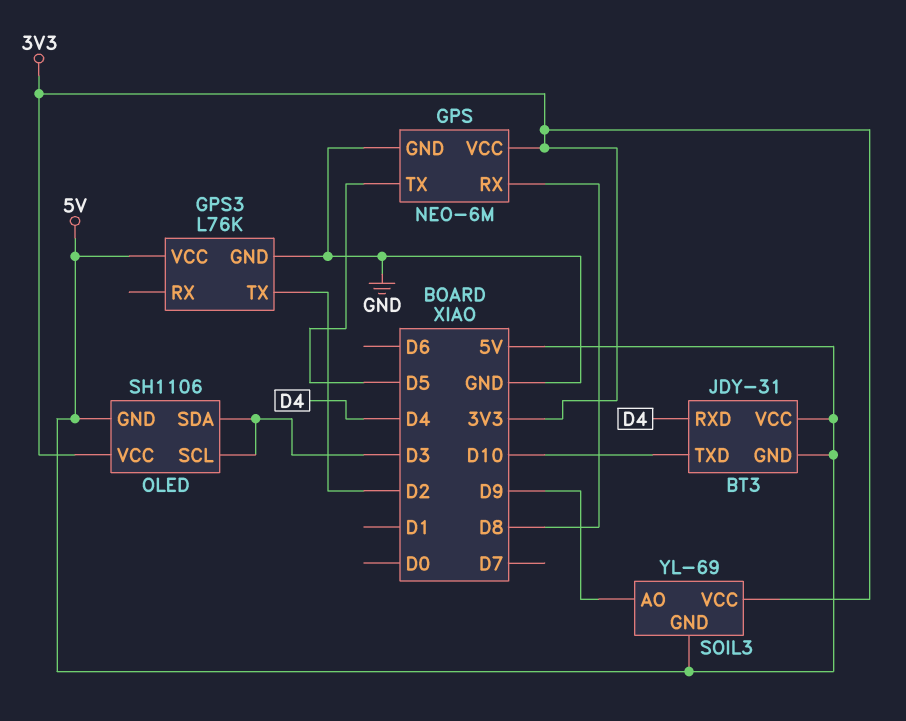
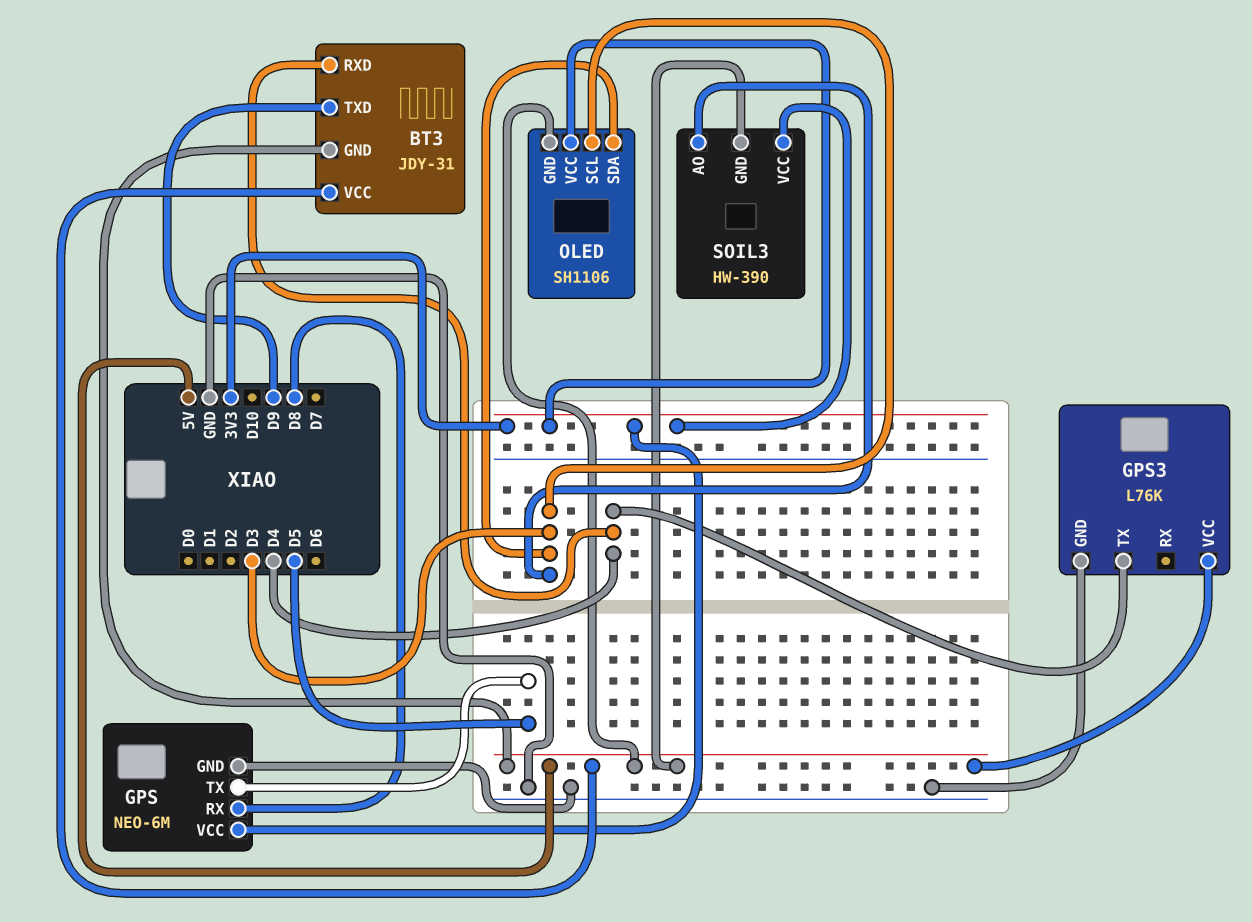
BT3 pin TXD: D10 -> D9
GPS3 pin TX: D2 -> D4
SOIL3: YL-69 -> HW-390
SOIL3 pin AO: D9 -> D3

